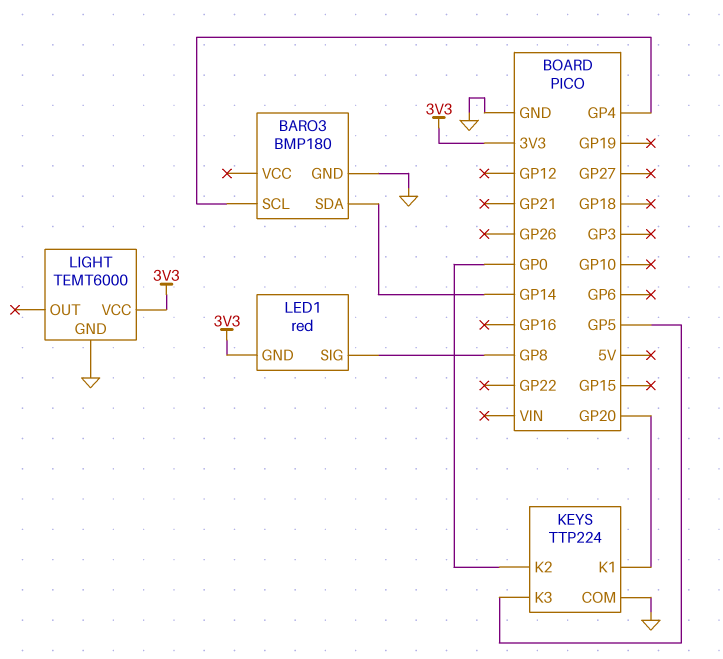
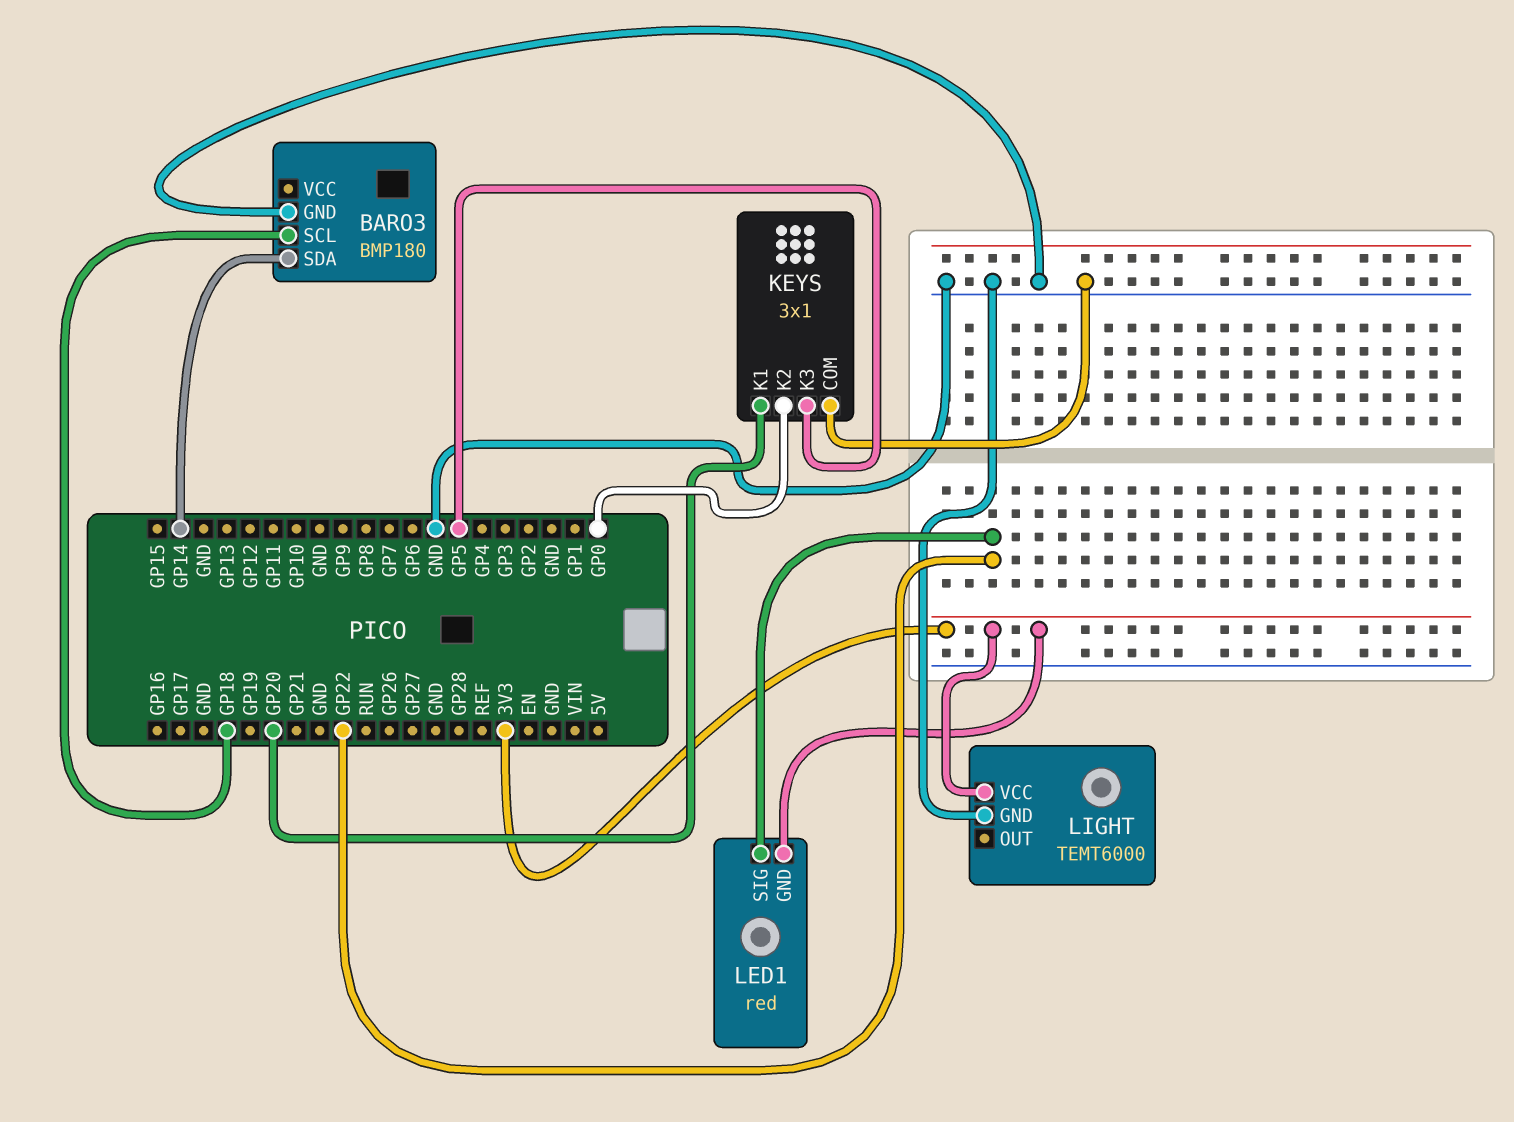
BARO3 pin SCL: GP4 -> GP18
KEYS: TTP224 -> 3x1
LED1 pin SIG: GP8 -> GP22

